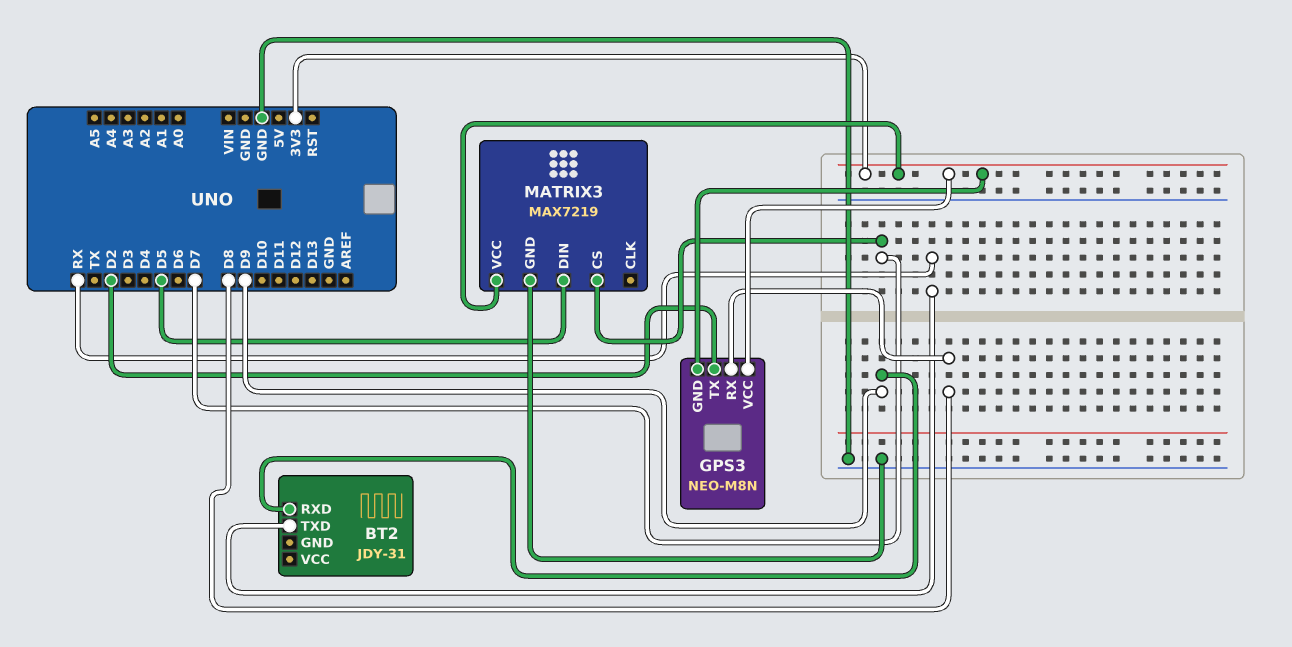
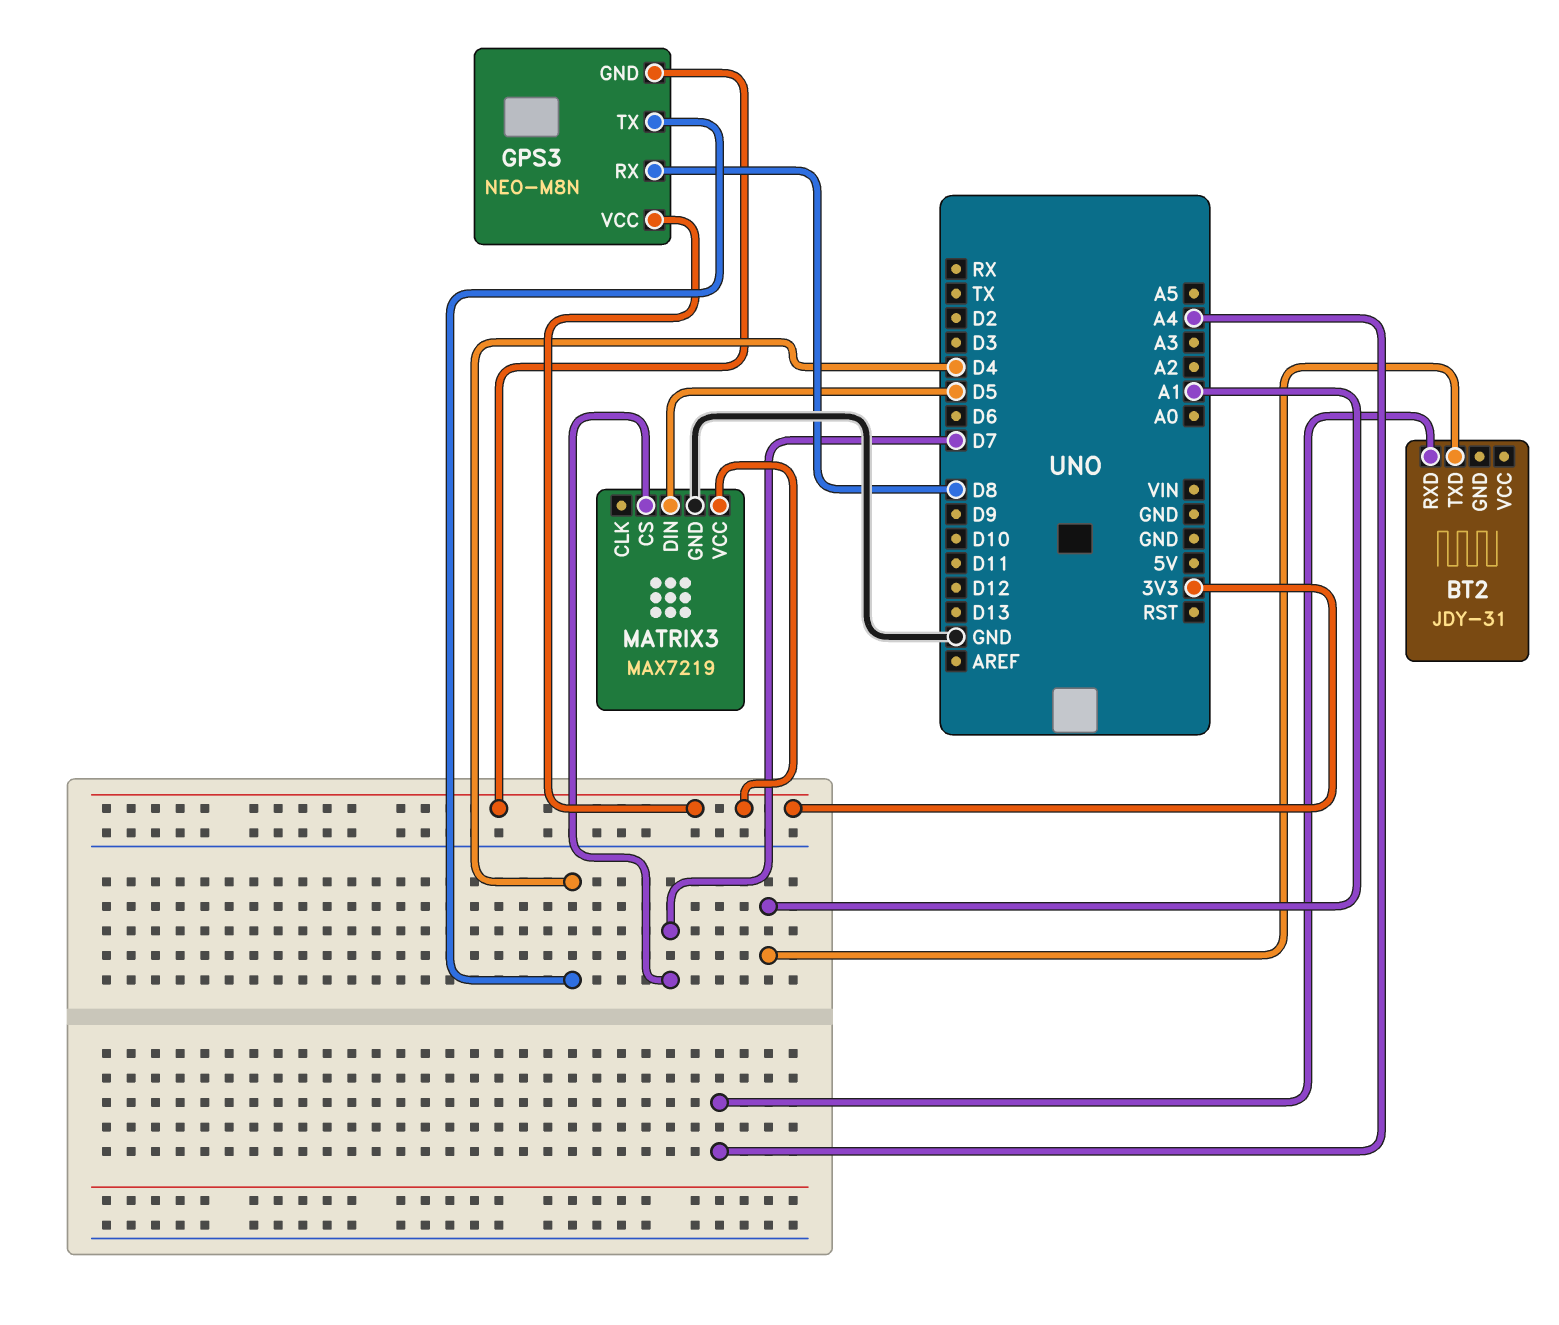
BT2 pin RXD: D9 -> A4
BT2 pin TXD: RX -> A1
GPS3 pin TX: D2 -> D4

